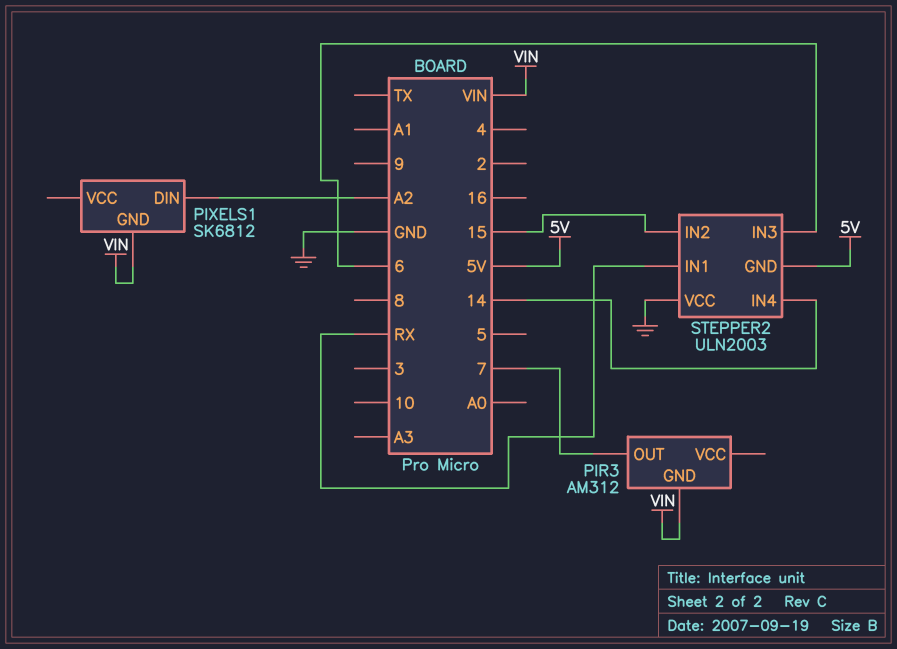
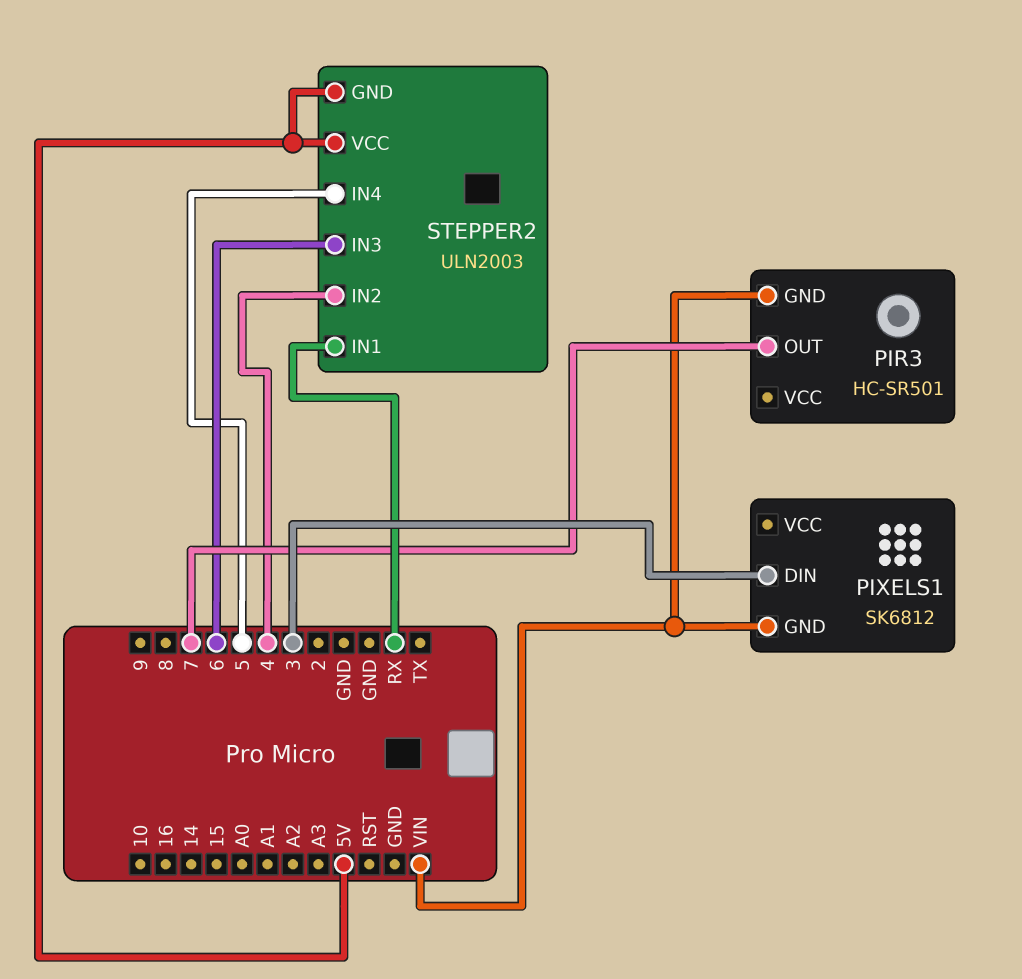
PIR3: AM312 -> HC-SR501
PIXELS1 pin DIN: A2 -> 3
STEPPER2 pin IN2: 15 -> 4
STEPPER2 pin IN4: 14 -> 5
STEPPER2 pin VCC: GND -> 5V

